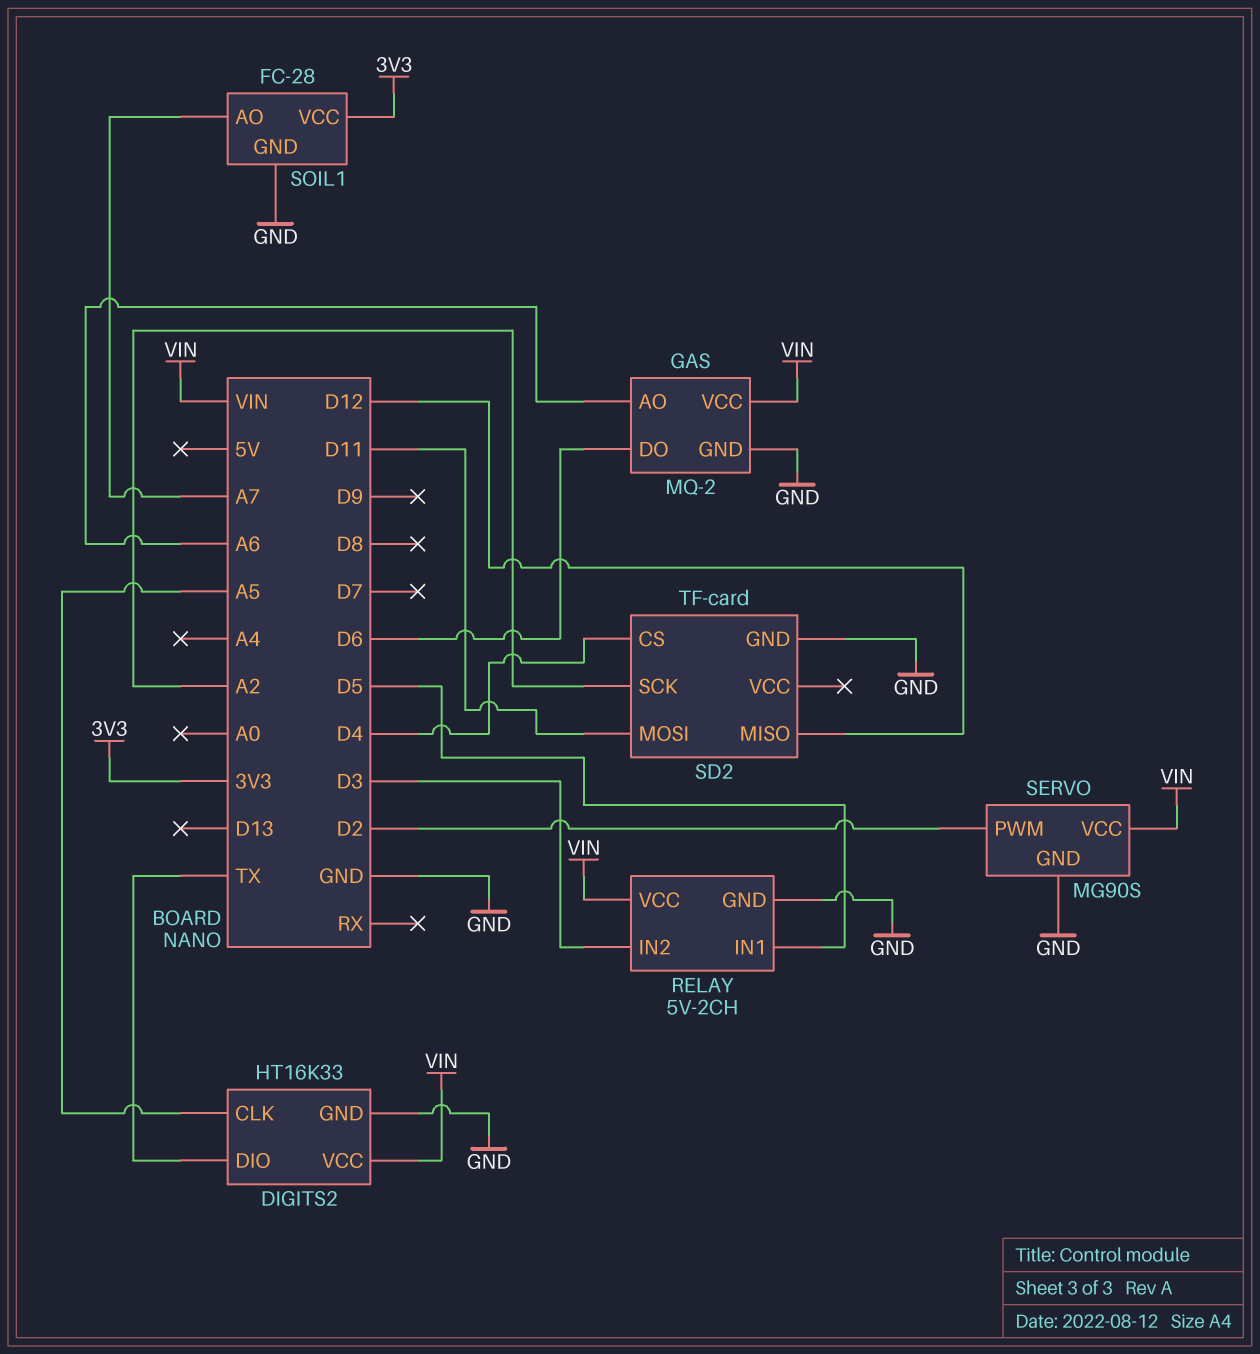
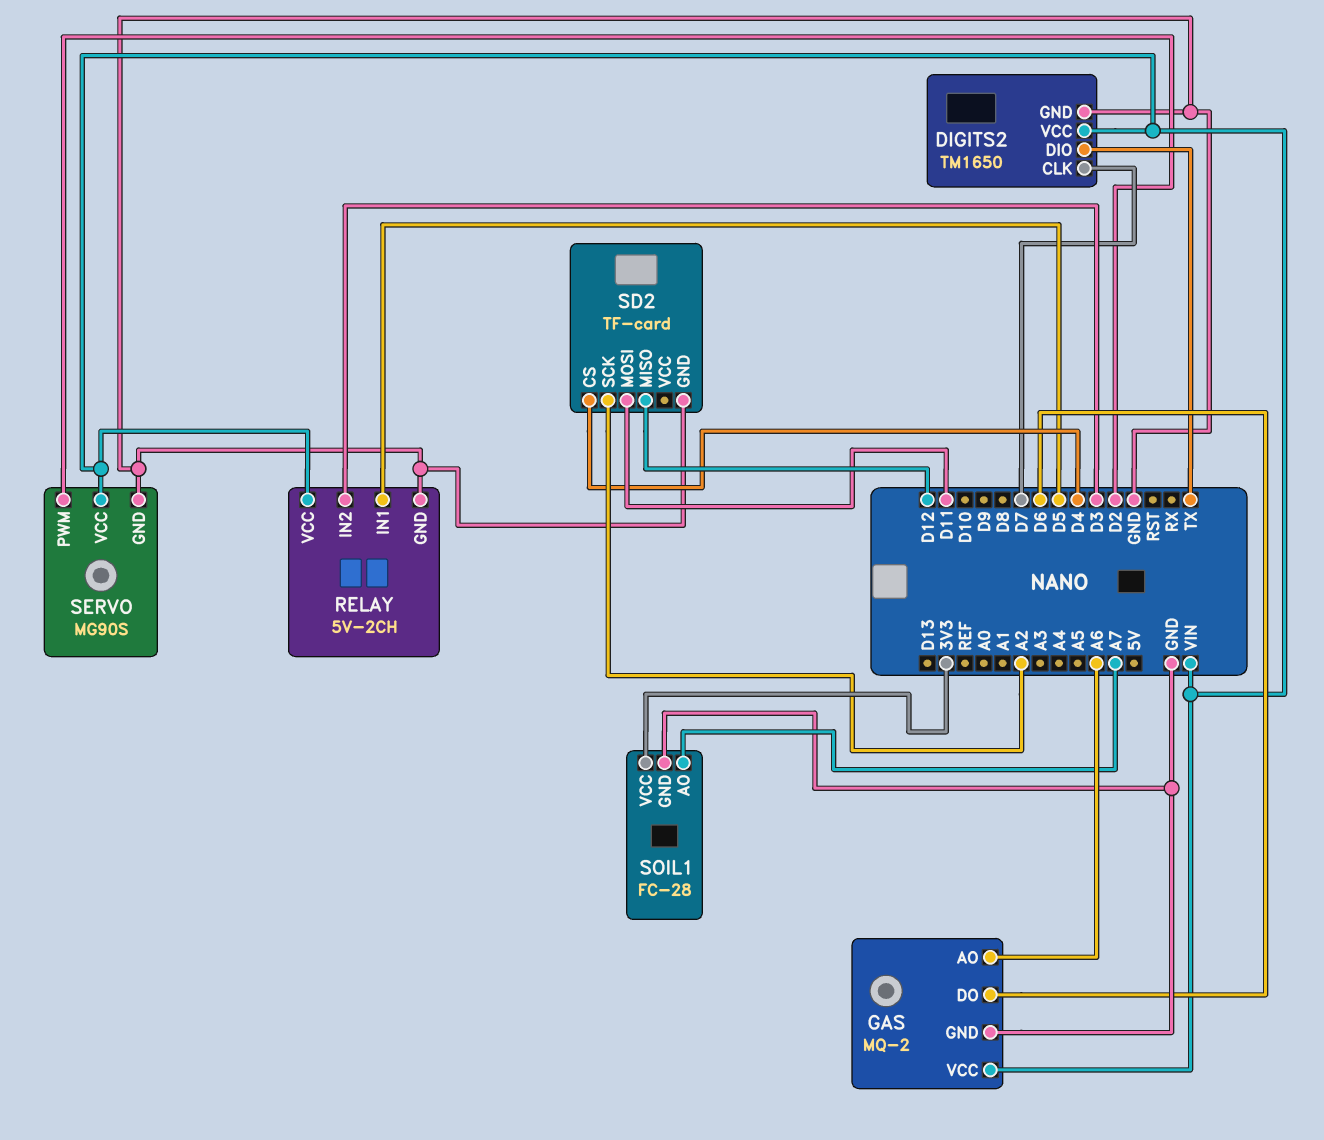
DIGITS2: HT16K33 -> TM1650
DIGITS2 pin CLK: A5 -> D7

